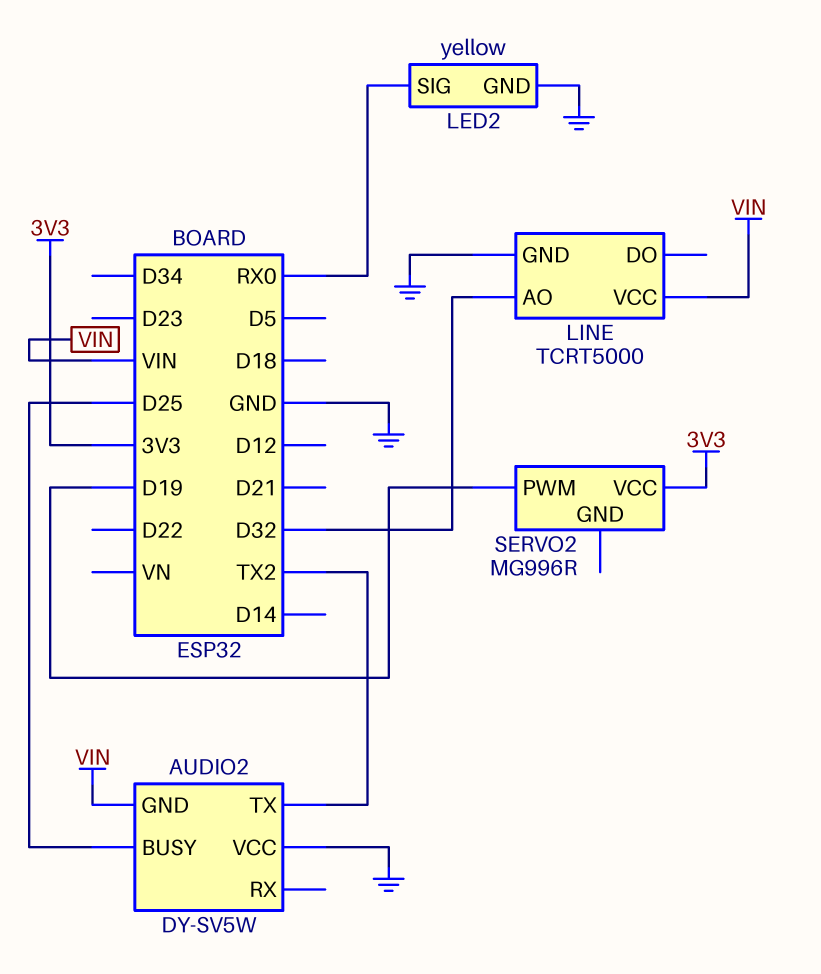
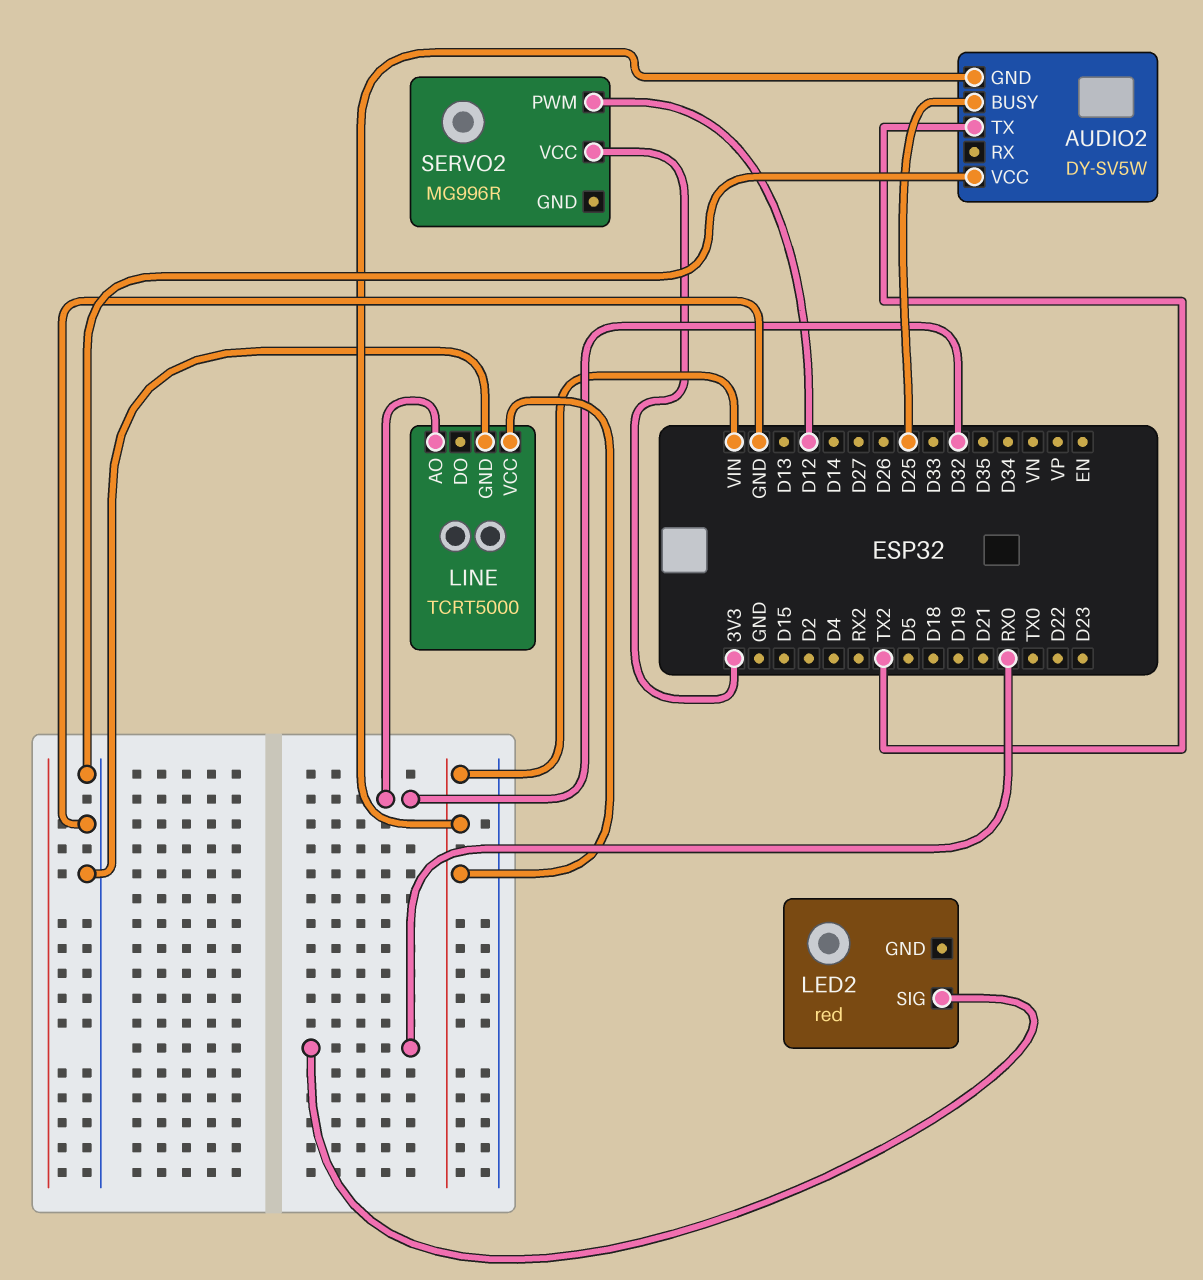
LED2: yellow -> red
LED2 pin GND: GND -> none
SERVO2 pin PWM: D19 -> D12

